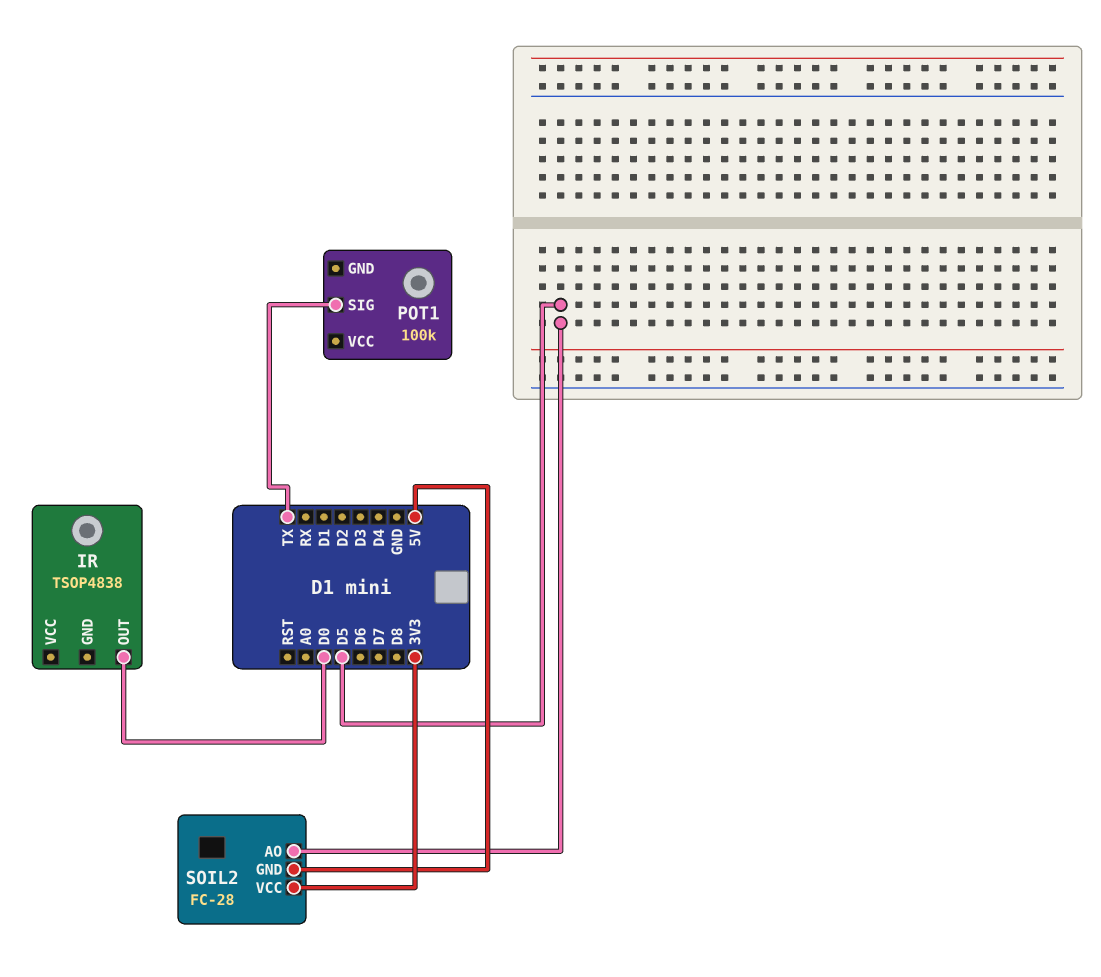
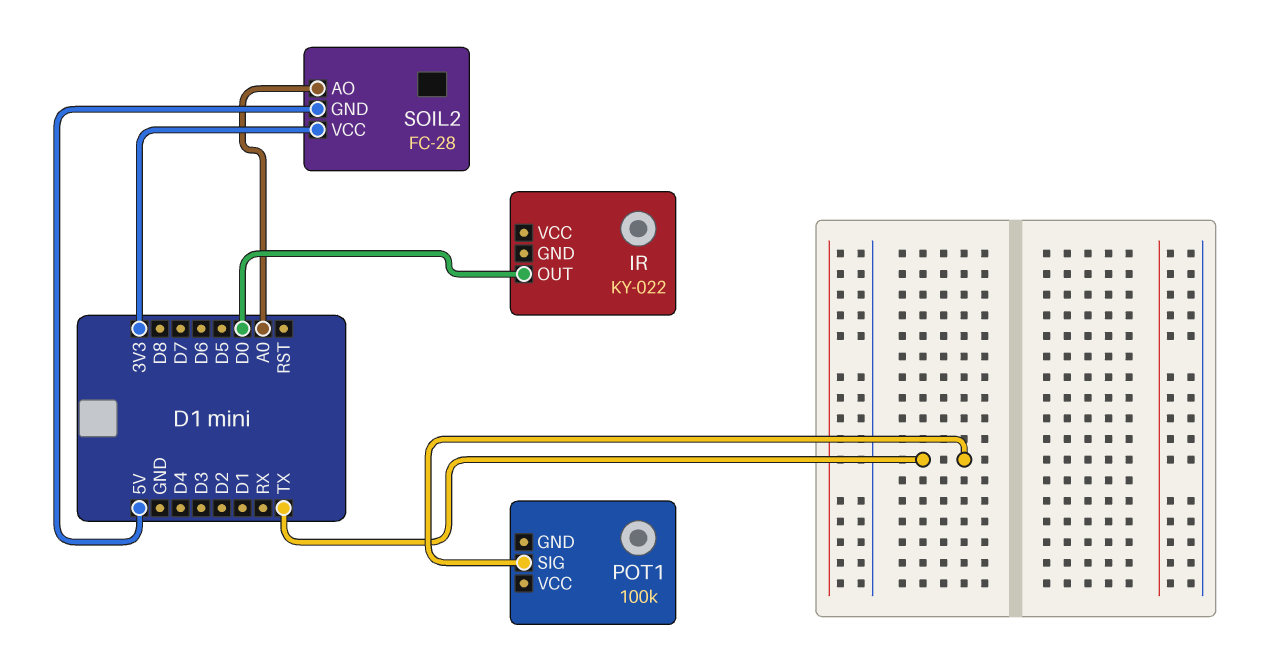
IR: TSOP4838 -> KY-022
SOIL2 pin AO: D5 -> A0

